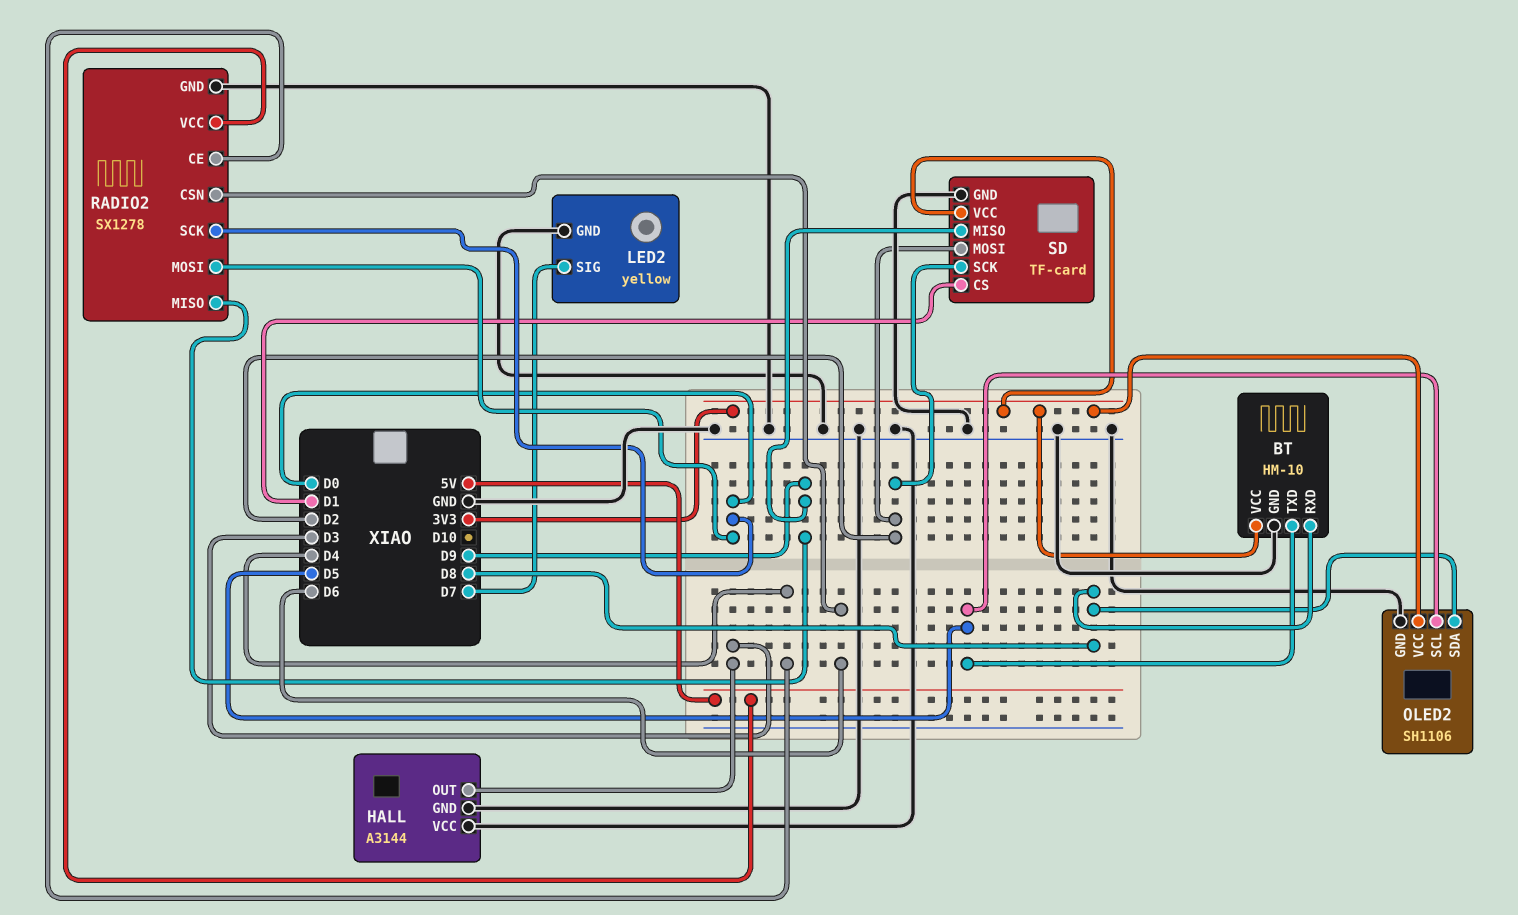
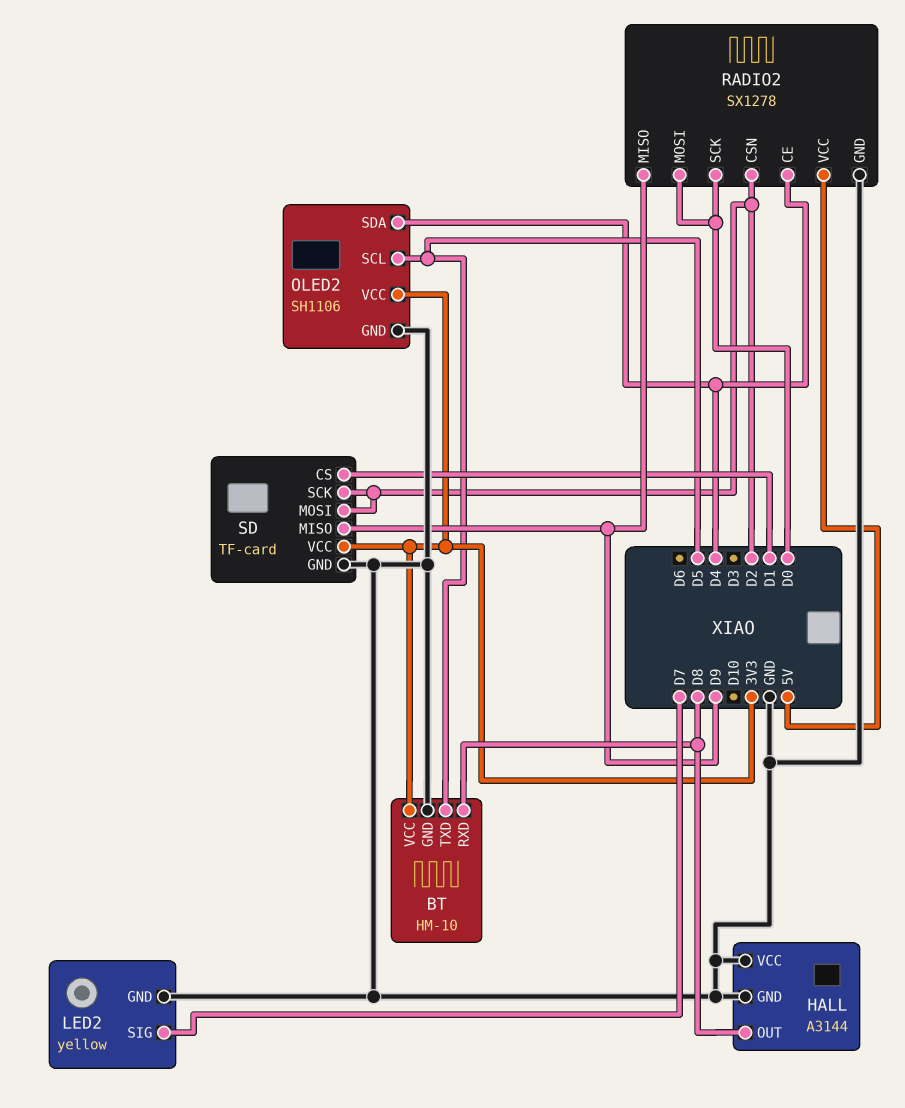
HALL pin OUT: D3 -> D8
OLED2 pin SDA: D8 -> D4
RADIO2 pin CSN: D6 -> D2

